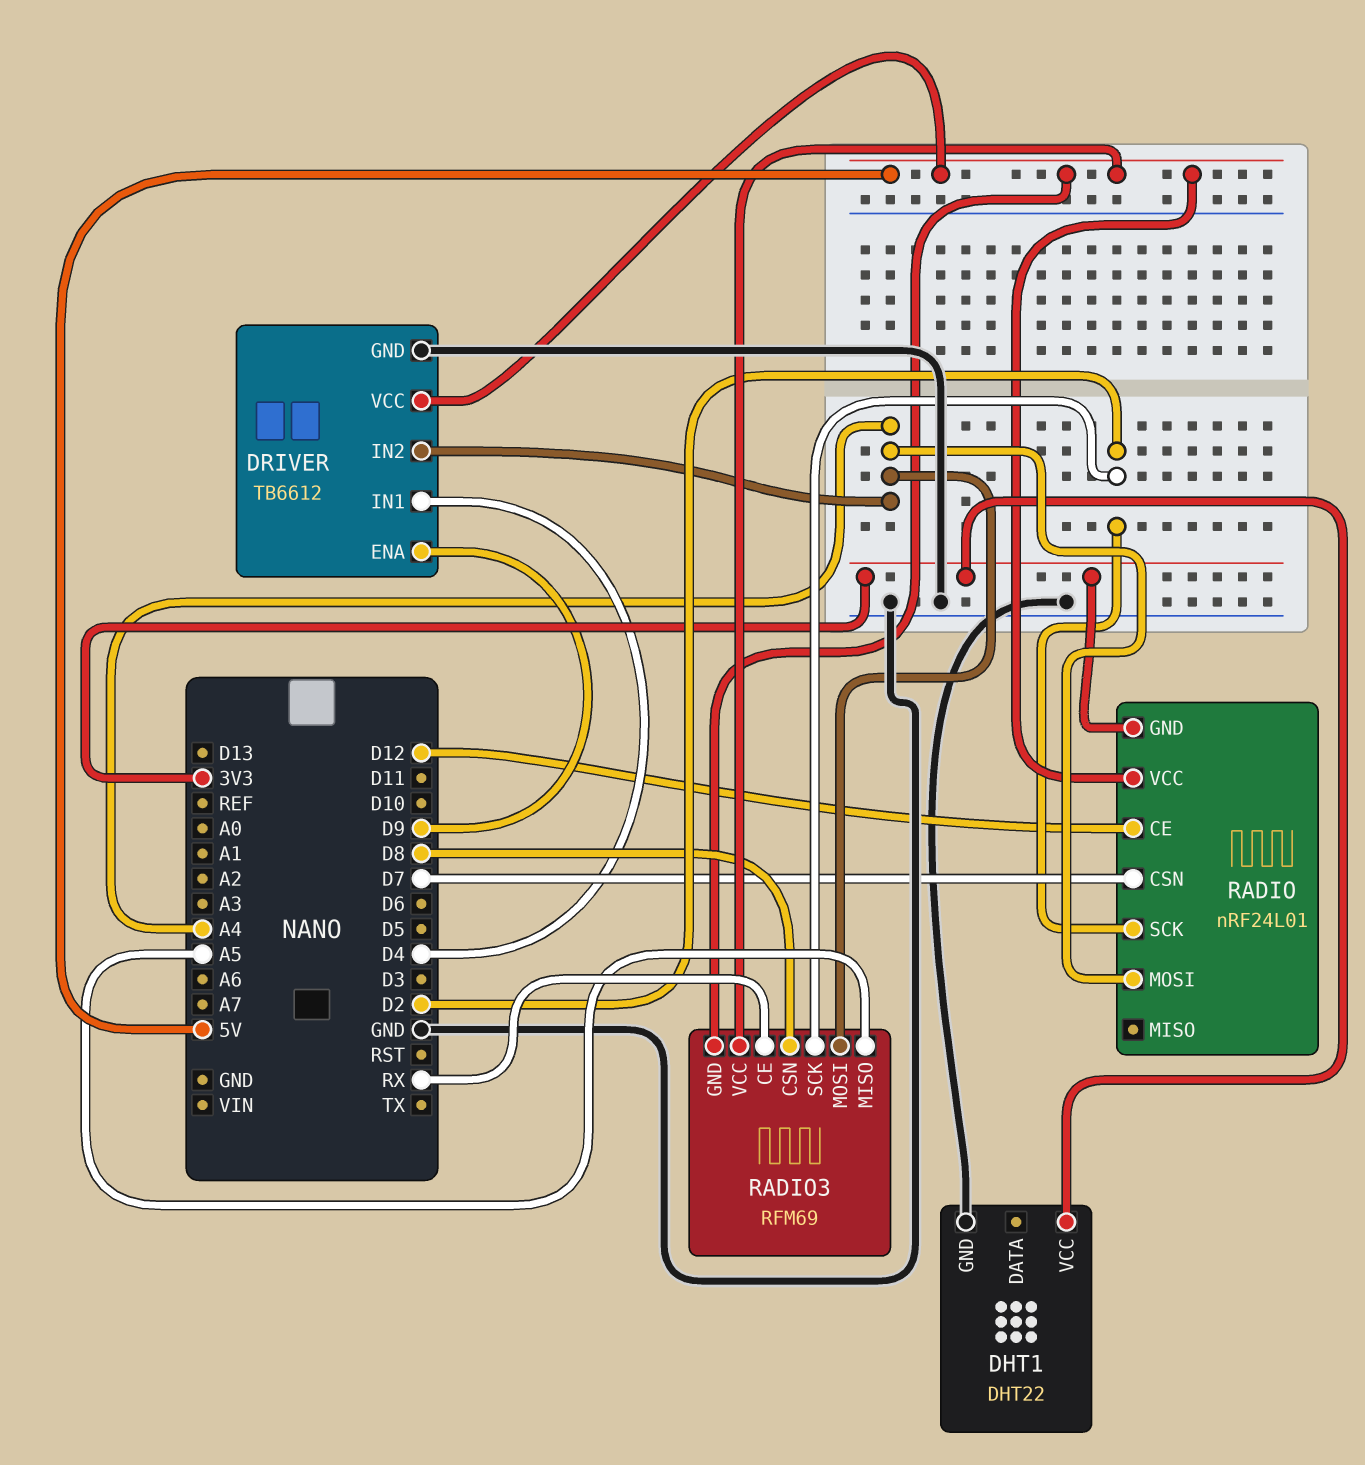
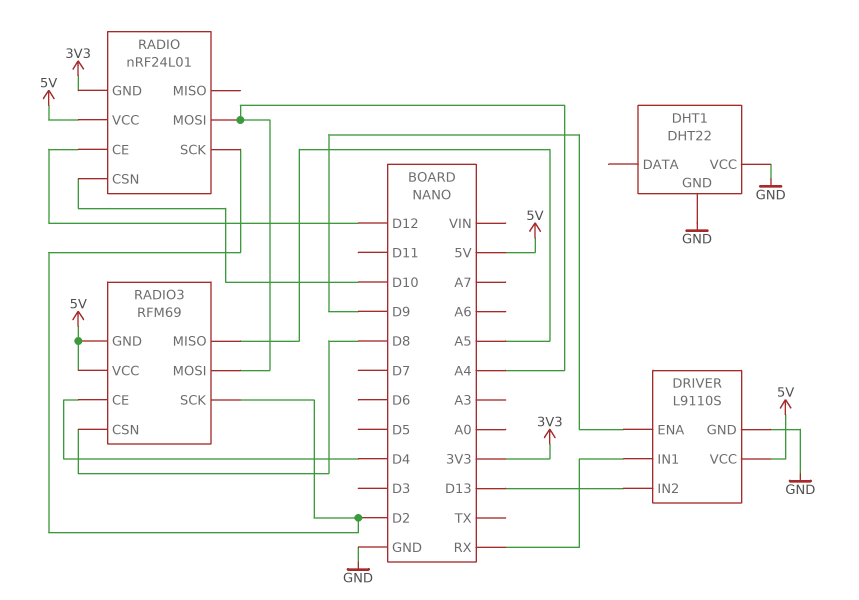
DHT1 pin VCC: 3V3 -> GND
DRIVER: TB6612 -> L9110S
DRIVER pin IN1: D4 -> RX
DRIVER pin IN2: A4 -> D13
RADIO pin CSN: D7 -> D10
RADIO3 pin CE: RX -> D4

